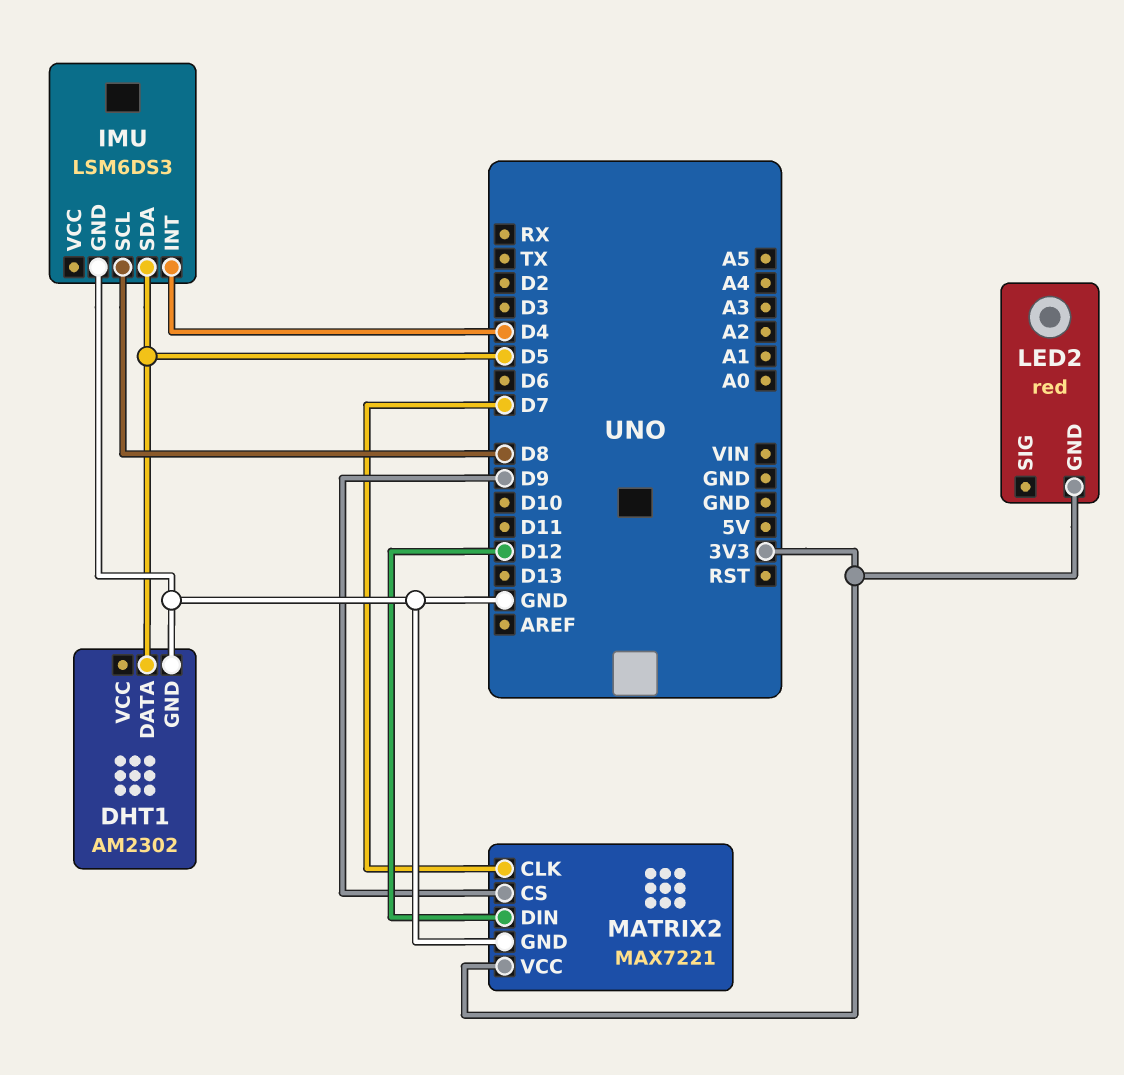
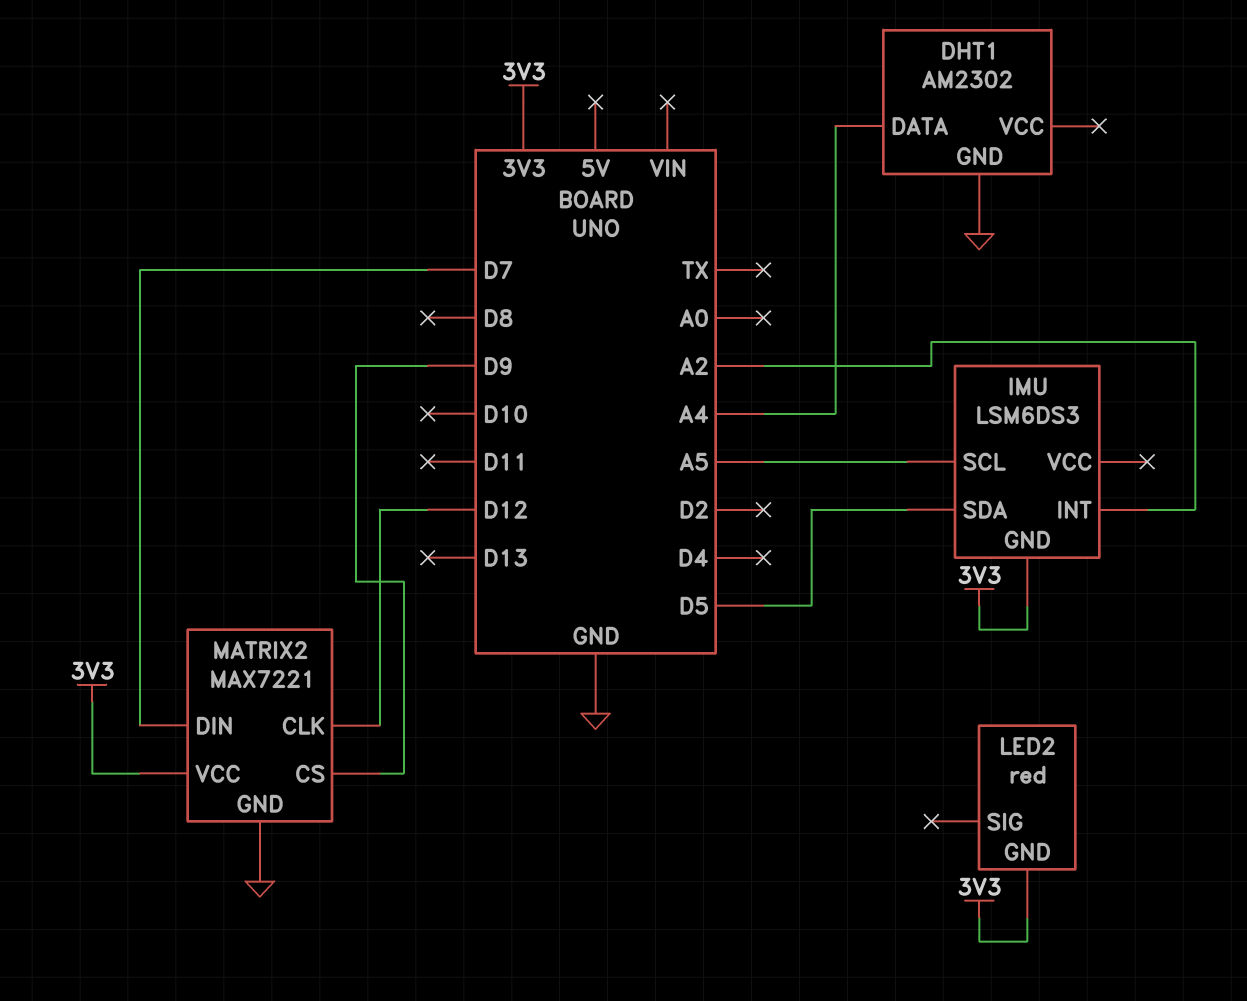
DHT1 pin DATA: D5 -> A4
IMU pin GND: GND -> 3V3
IMU pin INT: D4 -> A2
IMU pin SCL: D8 -> A5
MATRIX2 pin CLK: D7 -> D12
MATRIX2 pin DIN: D12 -> D7

